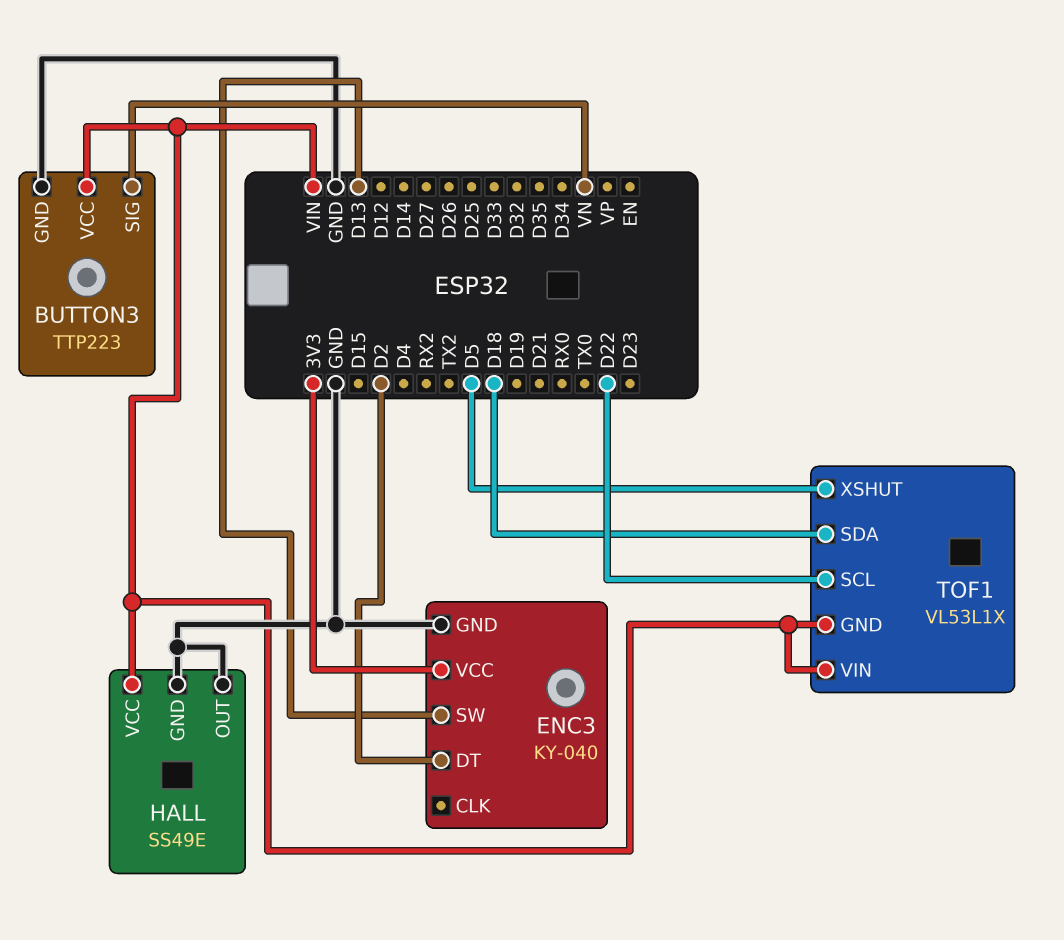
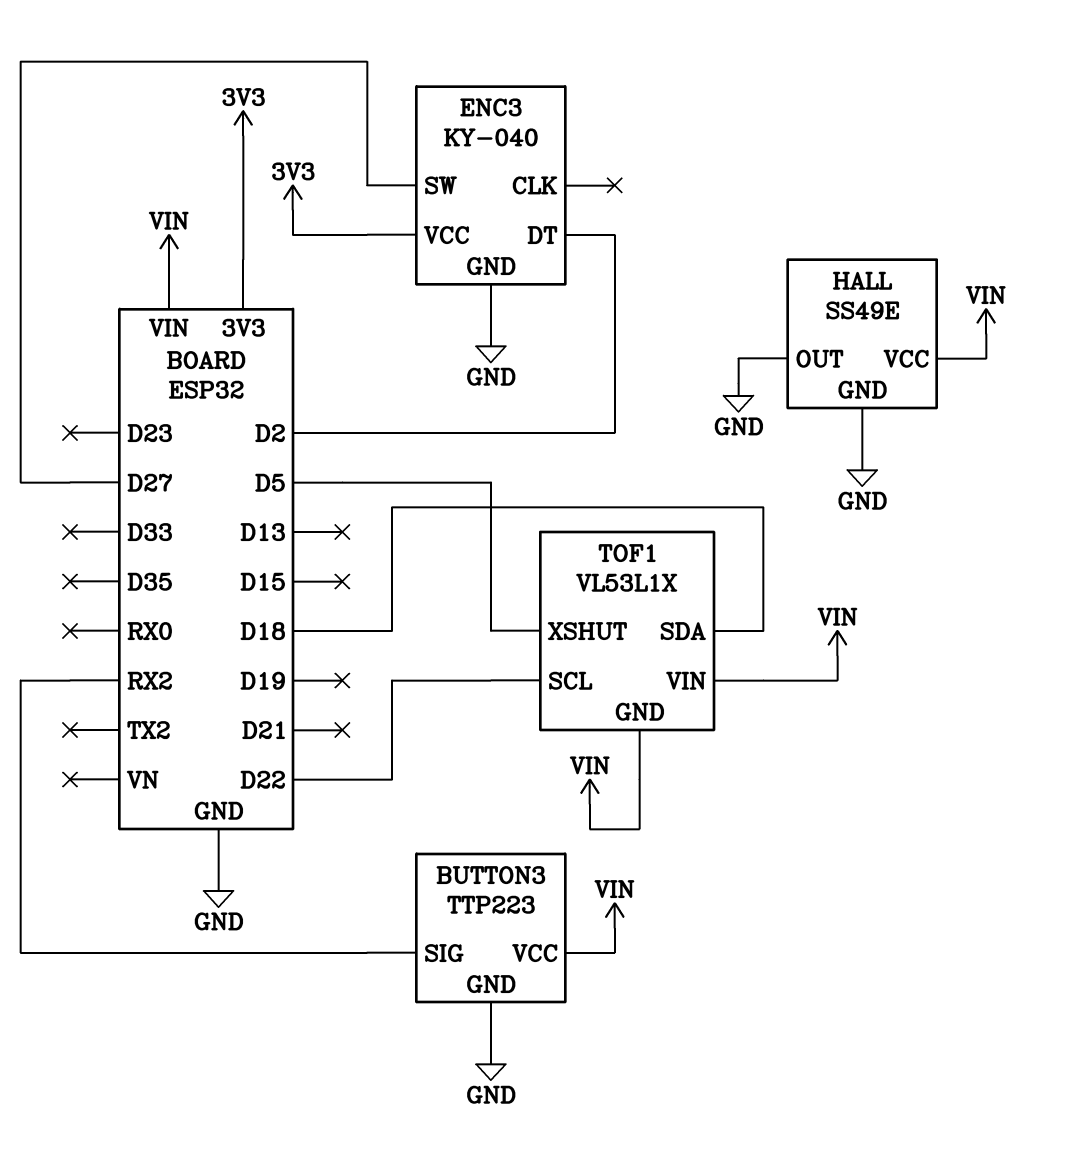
BUTTON3 pin SIG: VN -> RX2
ENC3 pin SW: D13 -> D27

